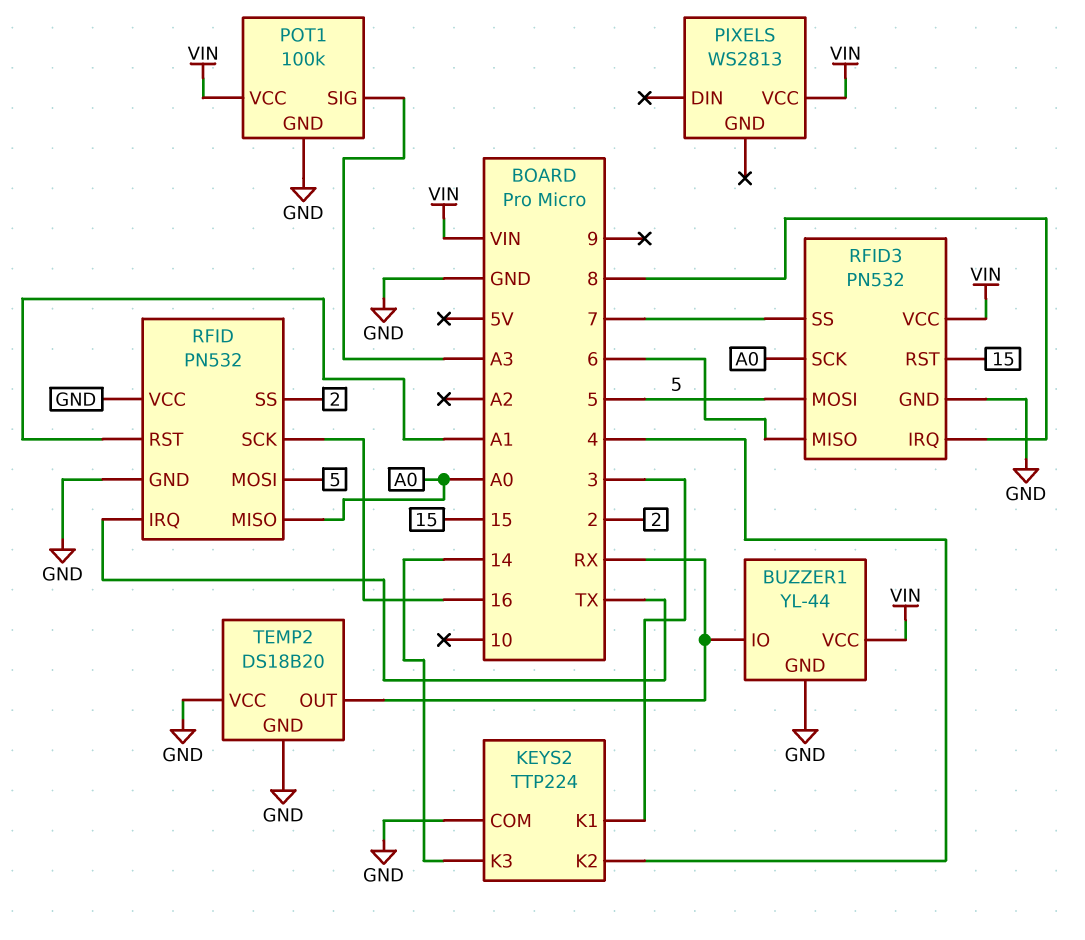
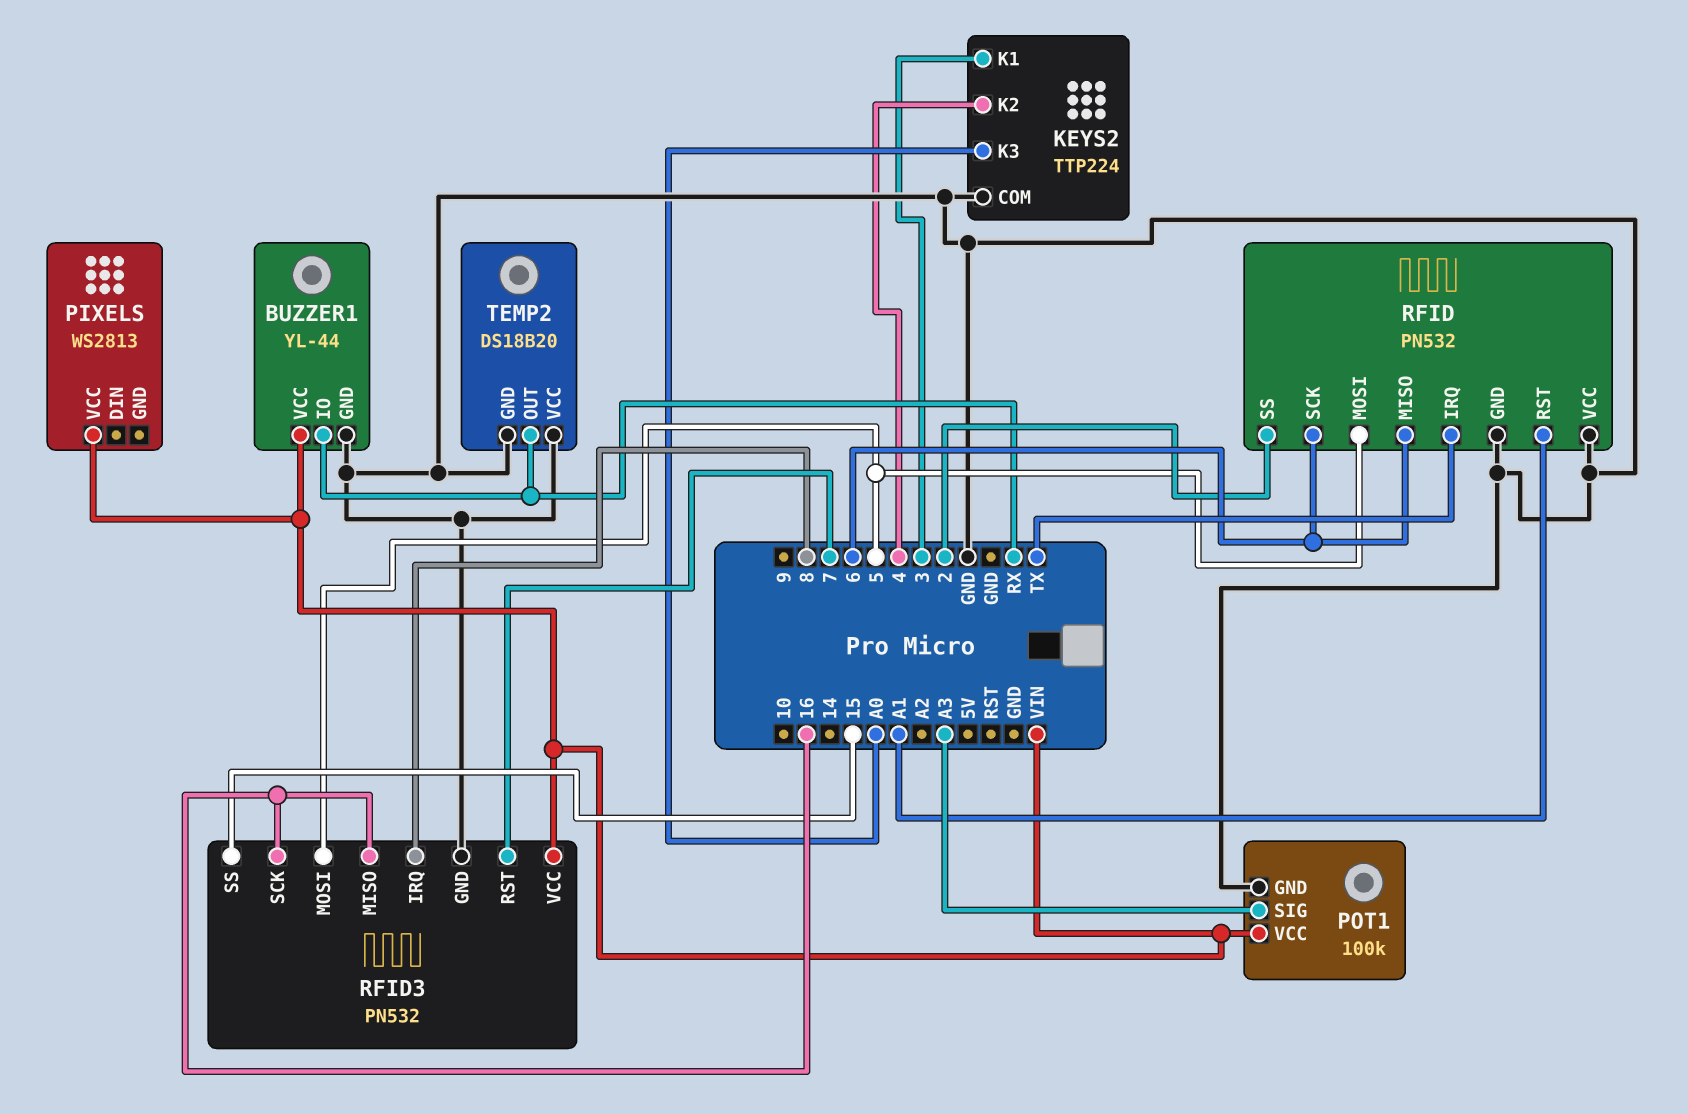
KEYS2 pin K3: 14 -> A0
RFID pin MISO: A0 -> 6
RFID pin SCK: 16 -> 6
RFID3 pin MISO: 6 -> 16
RFID3 pin RST: 15 -> 7
RFID3 pin SCK: A0 -> 16
RFID3 pin SS: 7 -> 15

